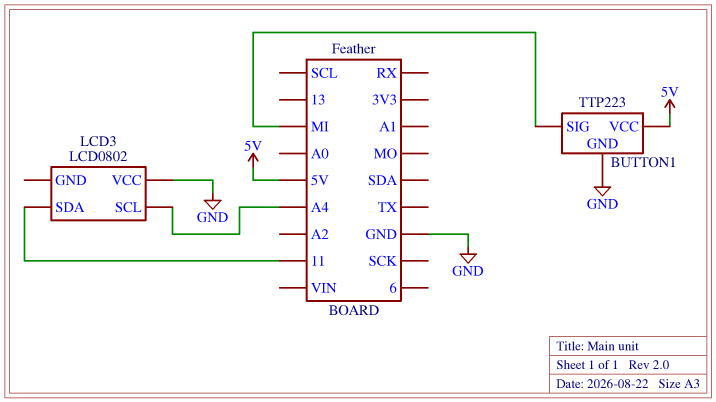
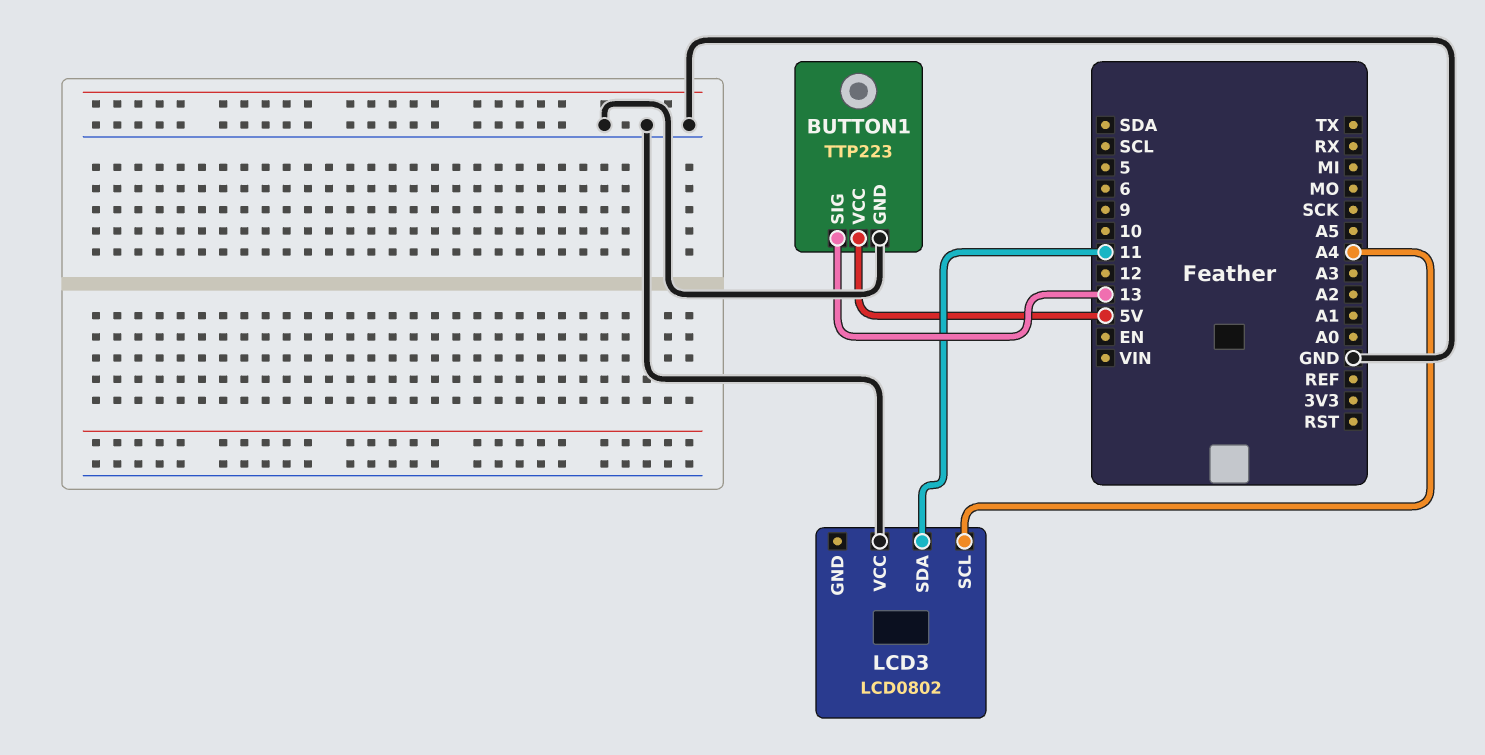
BUTTON1 pin SIG: MI -> 13

